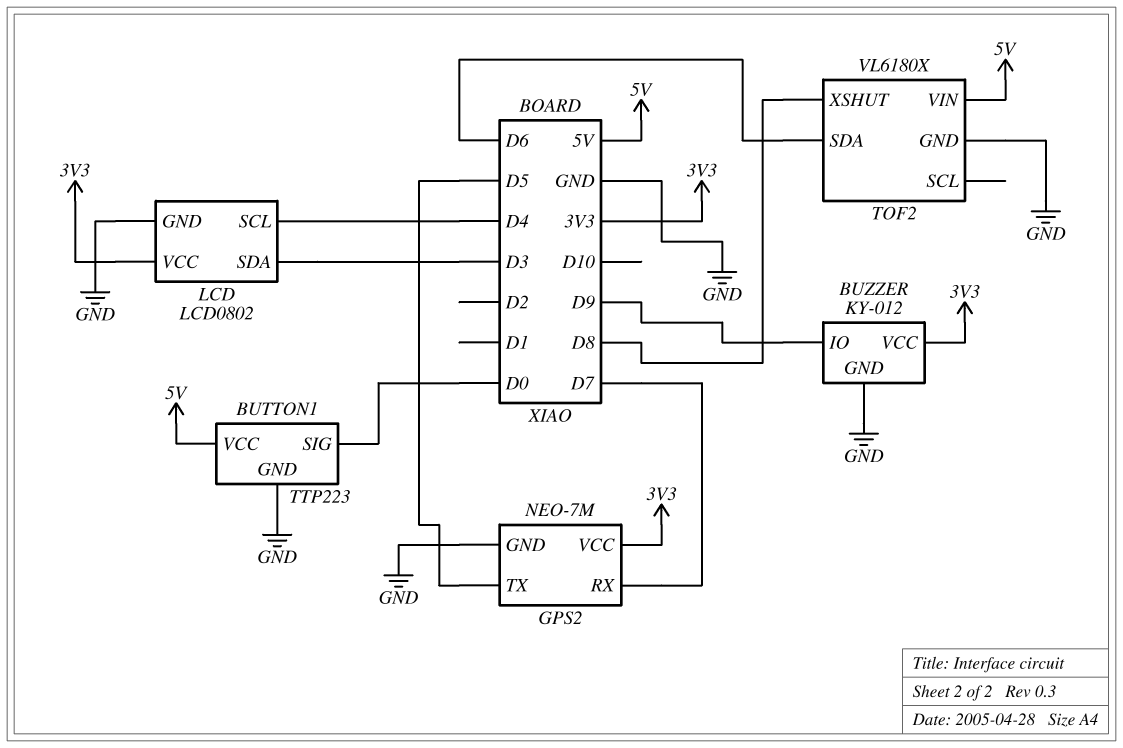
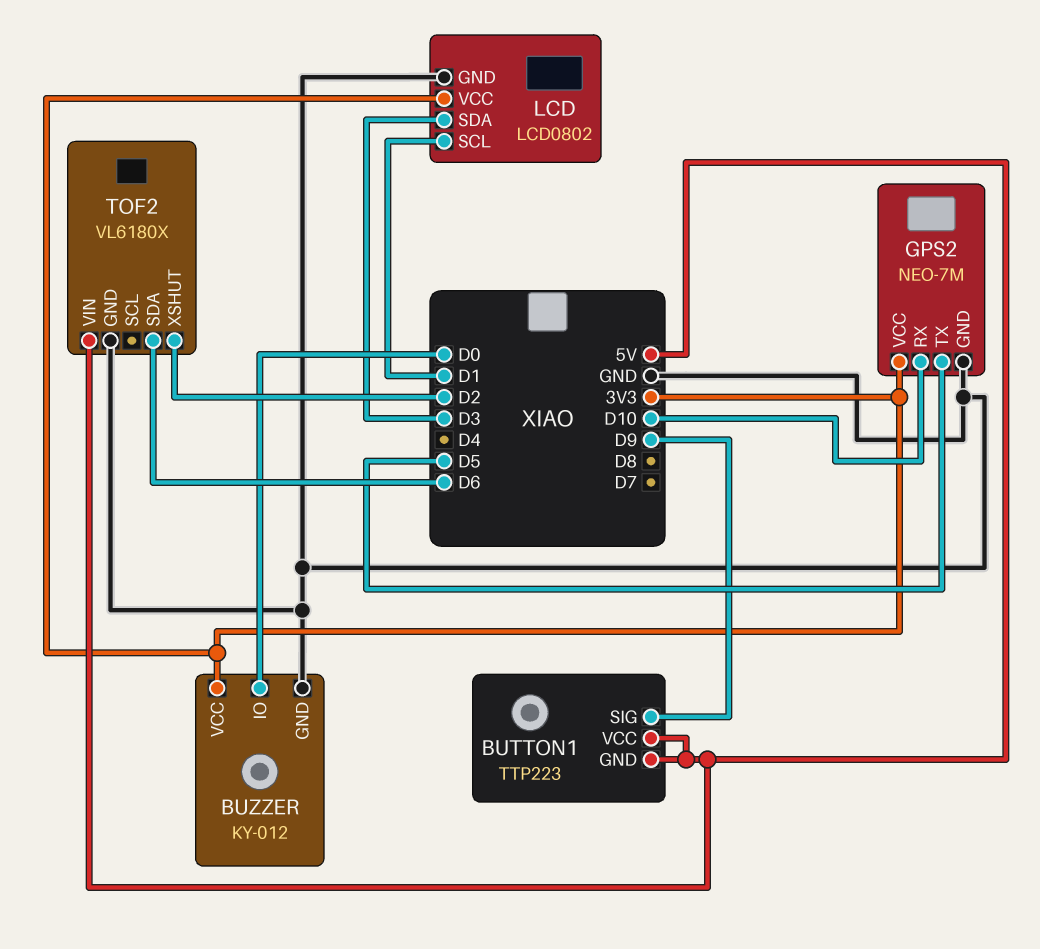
BUTTON1 pin GND: GND -> 5V
BUTTON1 pin SIG: D0 -> D9
BUZZER pin IO: D9 -> D0
GPS2 pin RX: D7 -> D10
LCD pin SCL: D4 -> D1
TOF2 pin XSHUT: D8 -> D2

